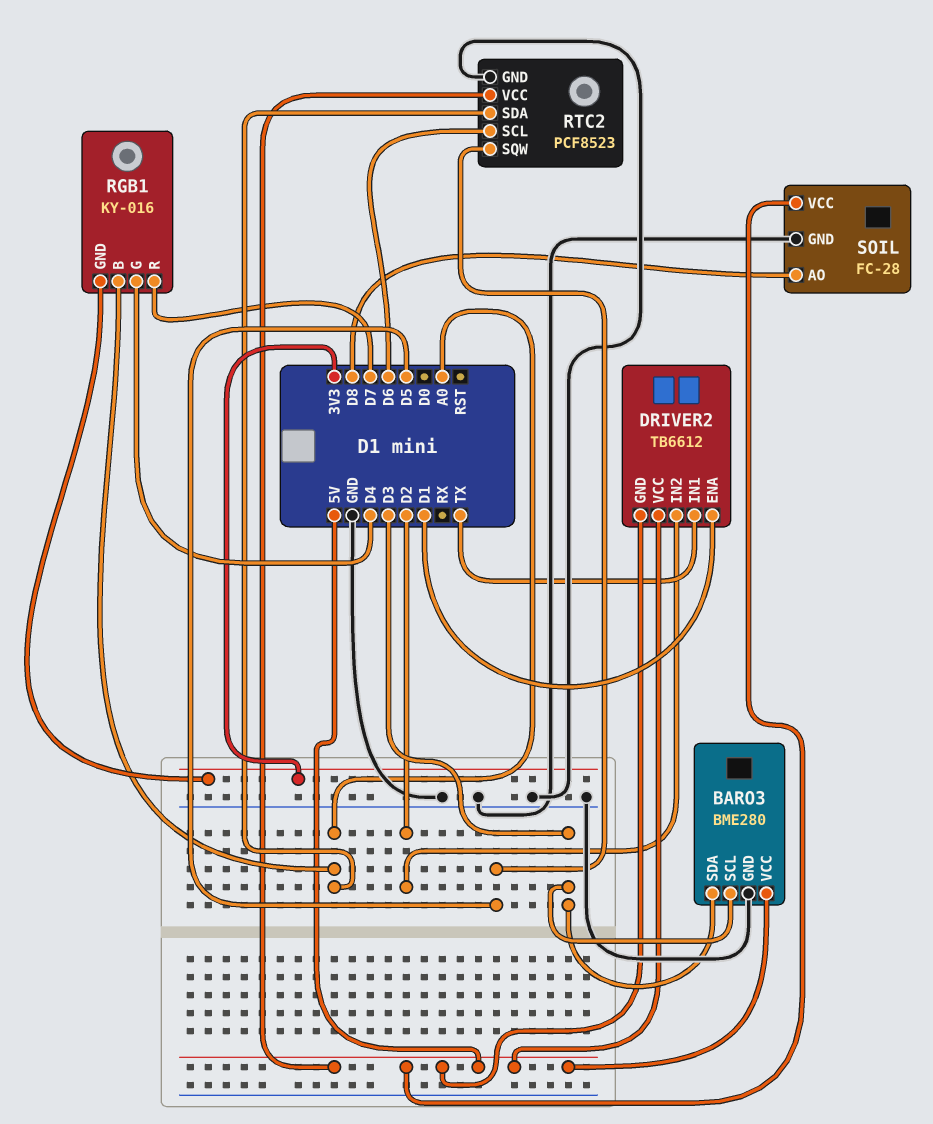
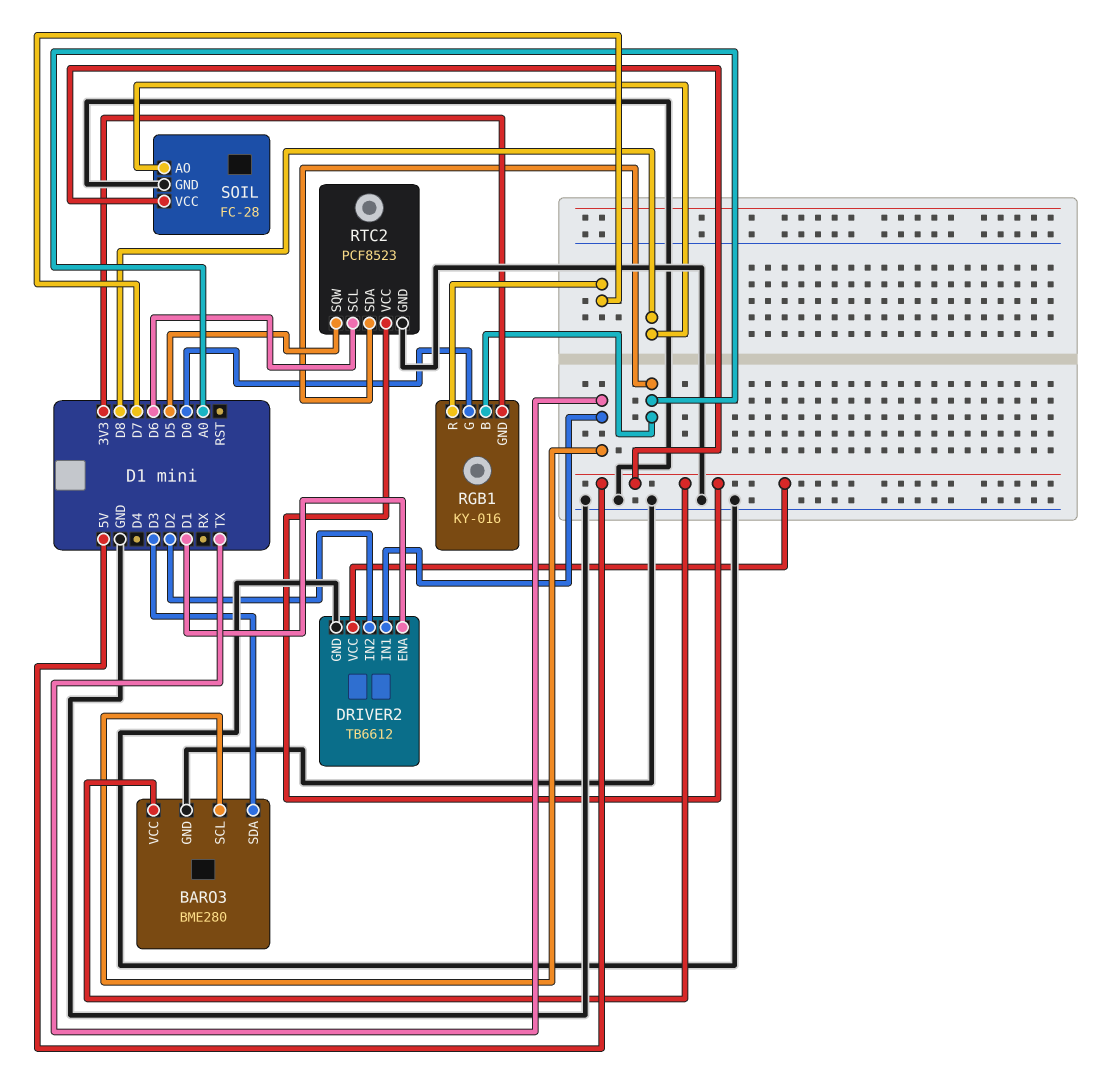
BARO3 pin SCL: D3 -> TX
DRIVER2 pin GND: 5V -> GND
RGB1 pin G: D4 -> D0

